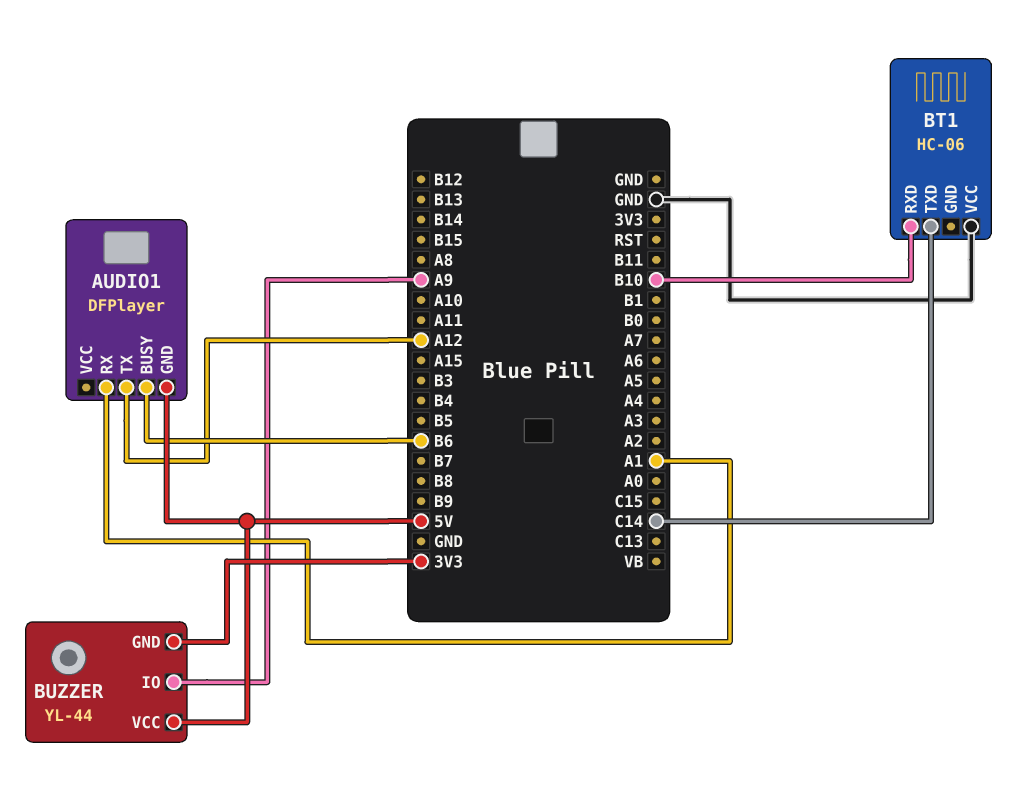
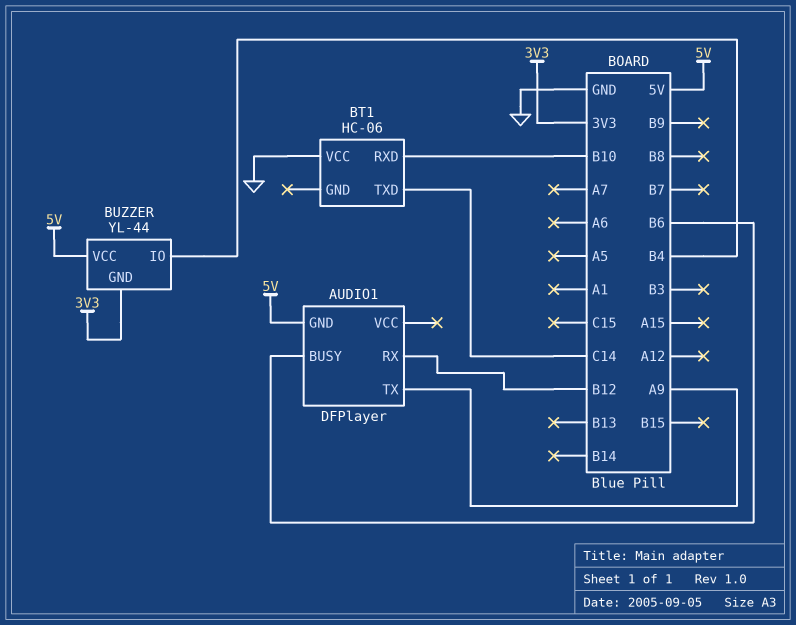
AUDIO1 pin RX: A1 -> B12
AUDIO1 pin TX: A12 -> A9
BUZZER pin IO: A9 -> B4

